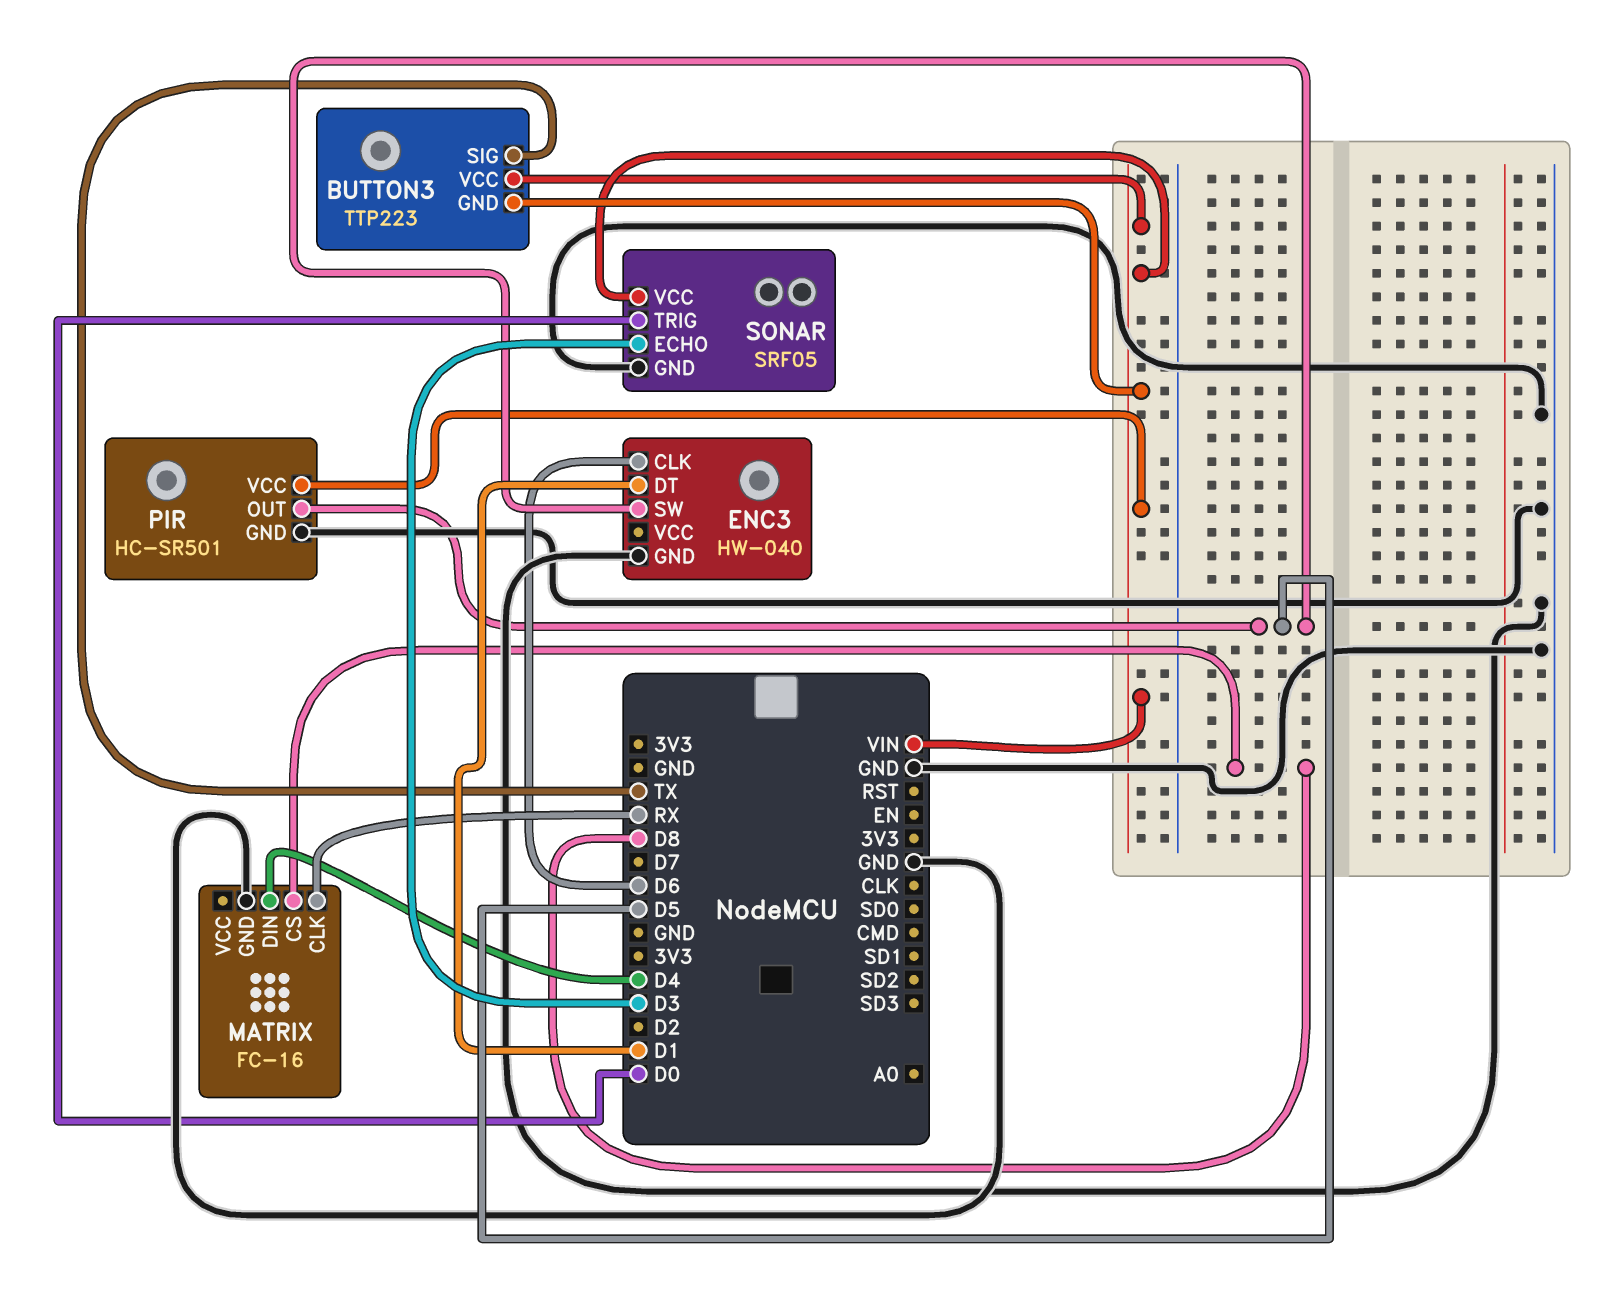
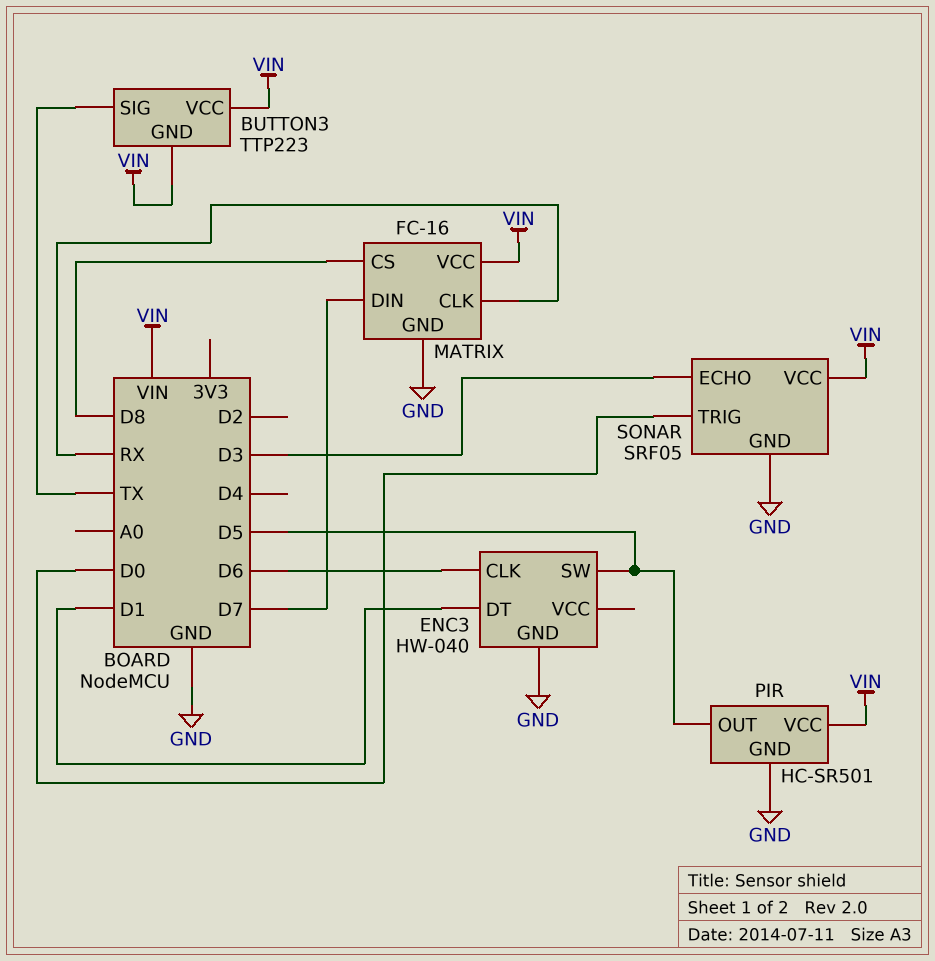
MATRIX pin DIN: D4 -> D7
MATRIX pin VCC: none -> VIN

